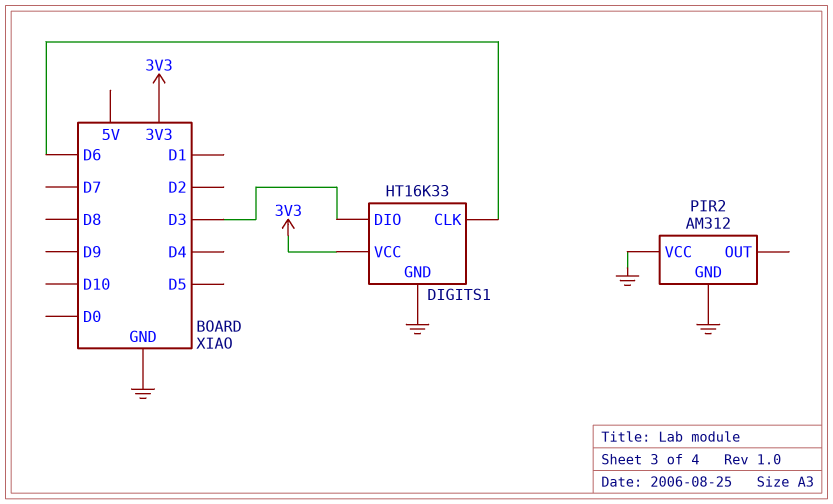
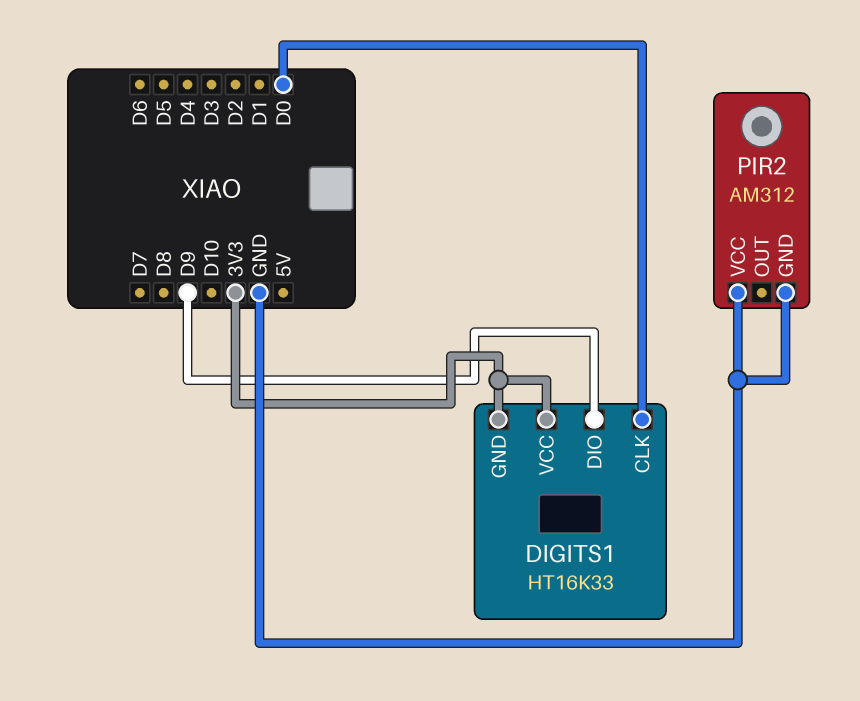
DIGITS1 pin CLK: D6 -> D0
DIGITS1 pin DIO: D3 -> D9
DIGITS1 pin GND: GND -> 3V3

